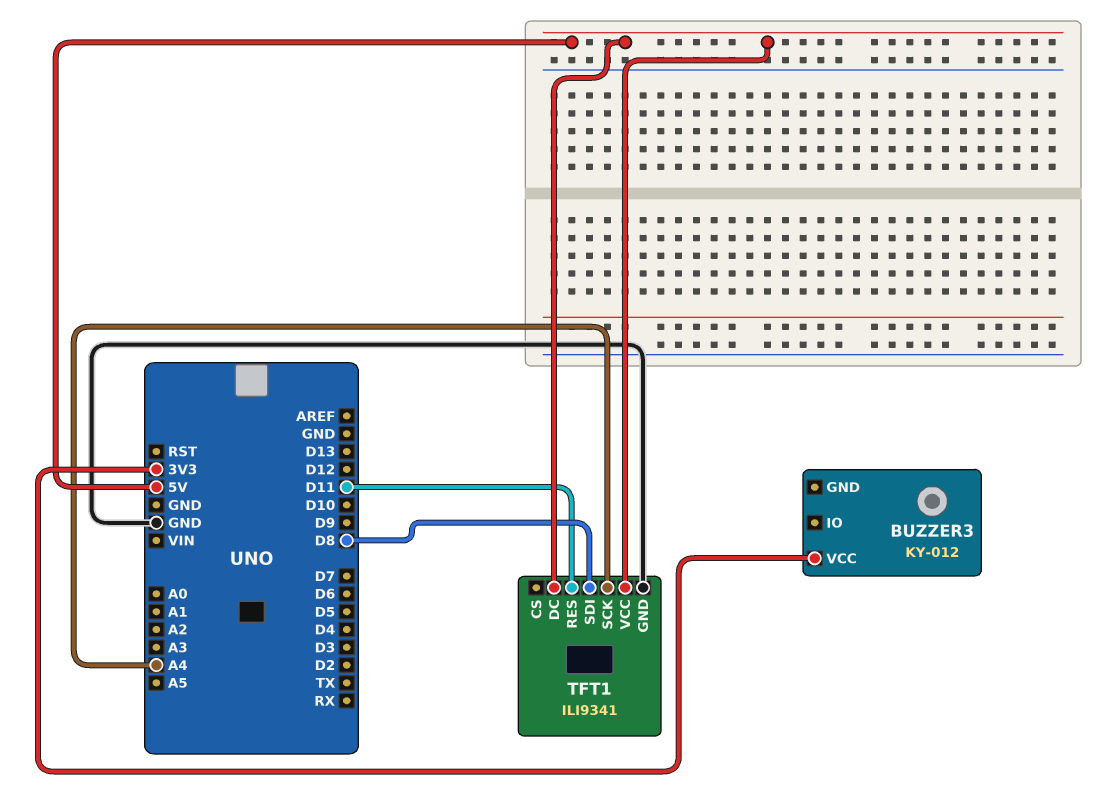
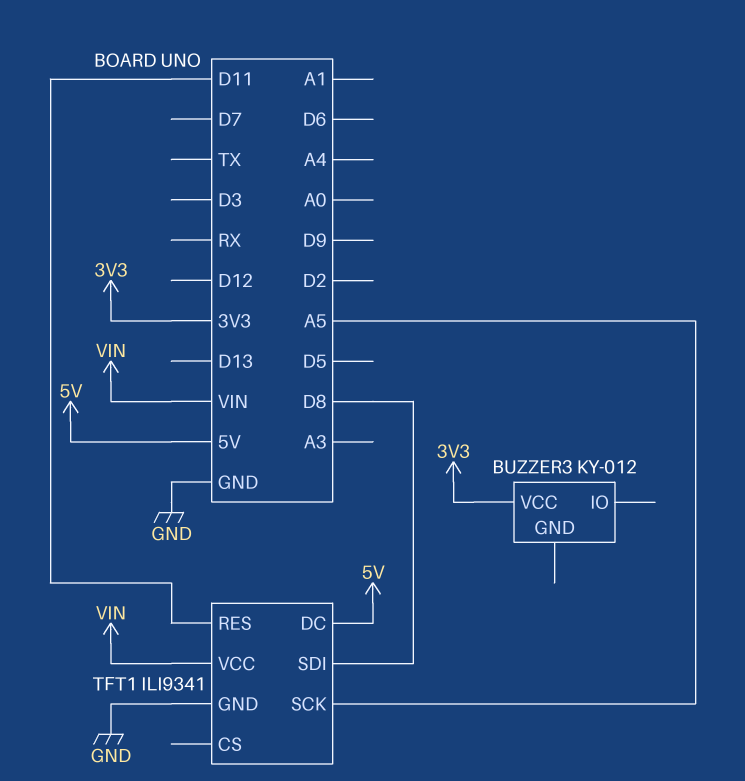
TFT1 pin SCK: A4 -> A5
TFT1 pin VCC: 5V -> VIN

